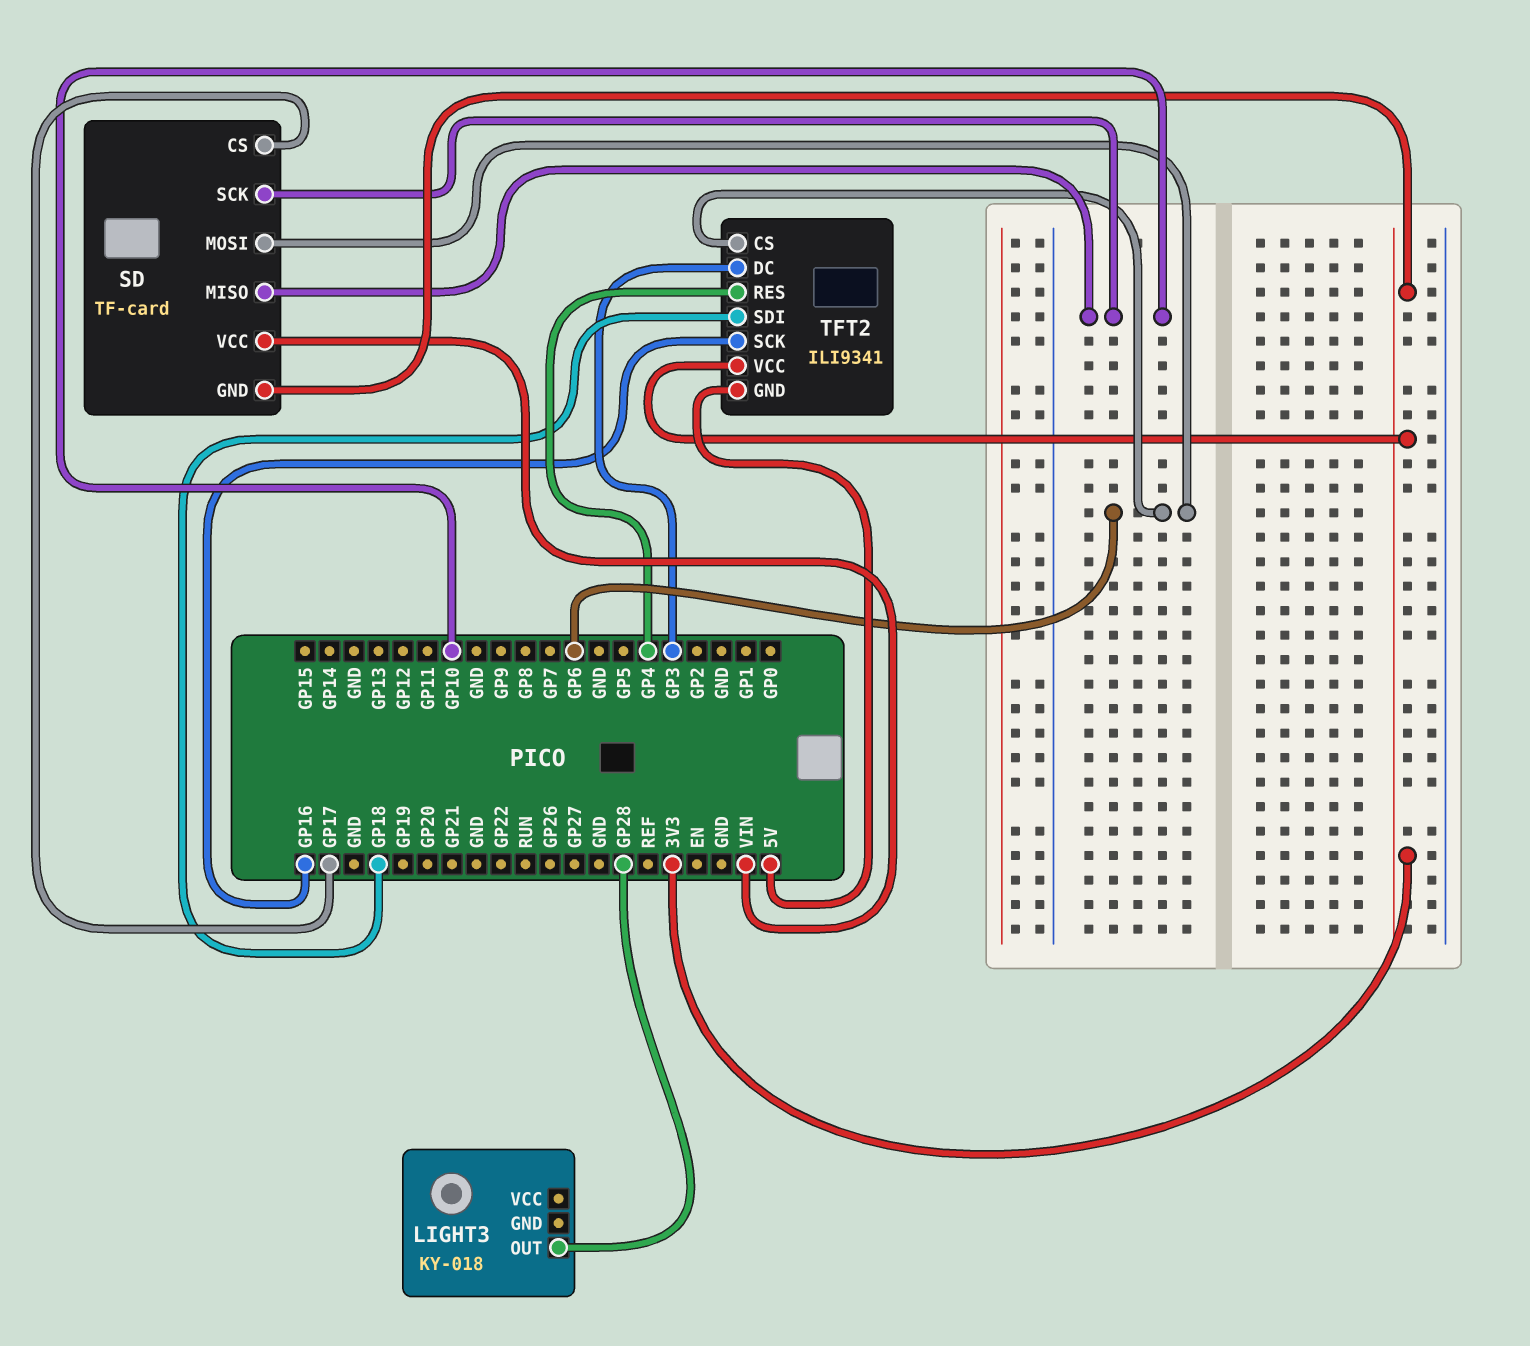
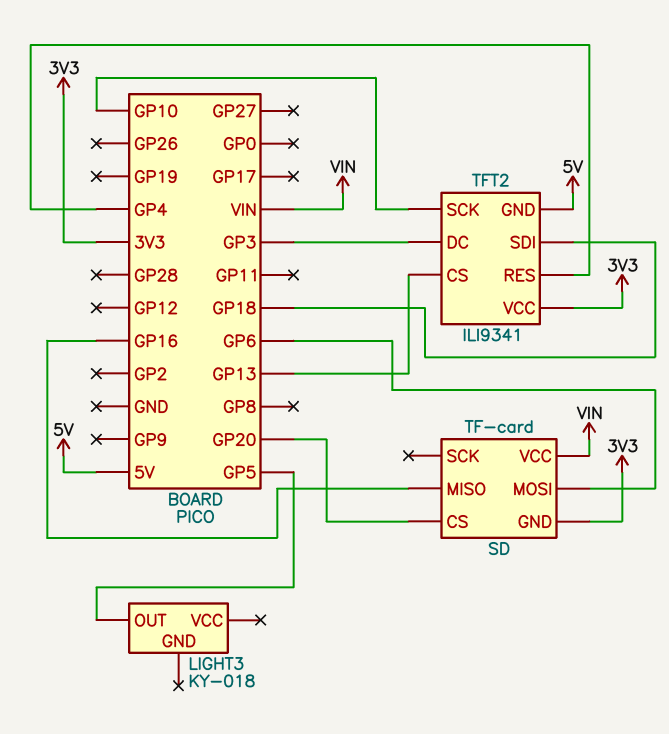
LIGHT3 pin OUT: GP28 -> GP5
SD pin CS: GP17 -> GP20
SD pin MISO: GP10 -> GP16
SD pin SCK: GP10 -> none
TFT2 pin CS: GP6 -> GP13
TFT2 pin SCK: GP16 -> GP10

